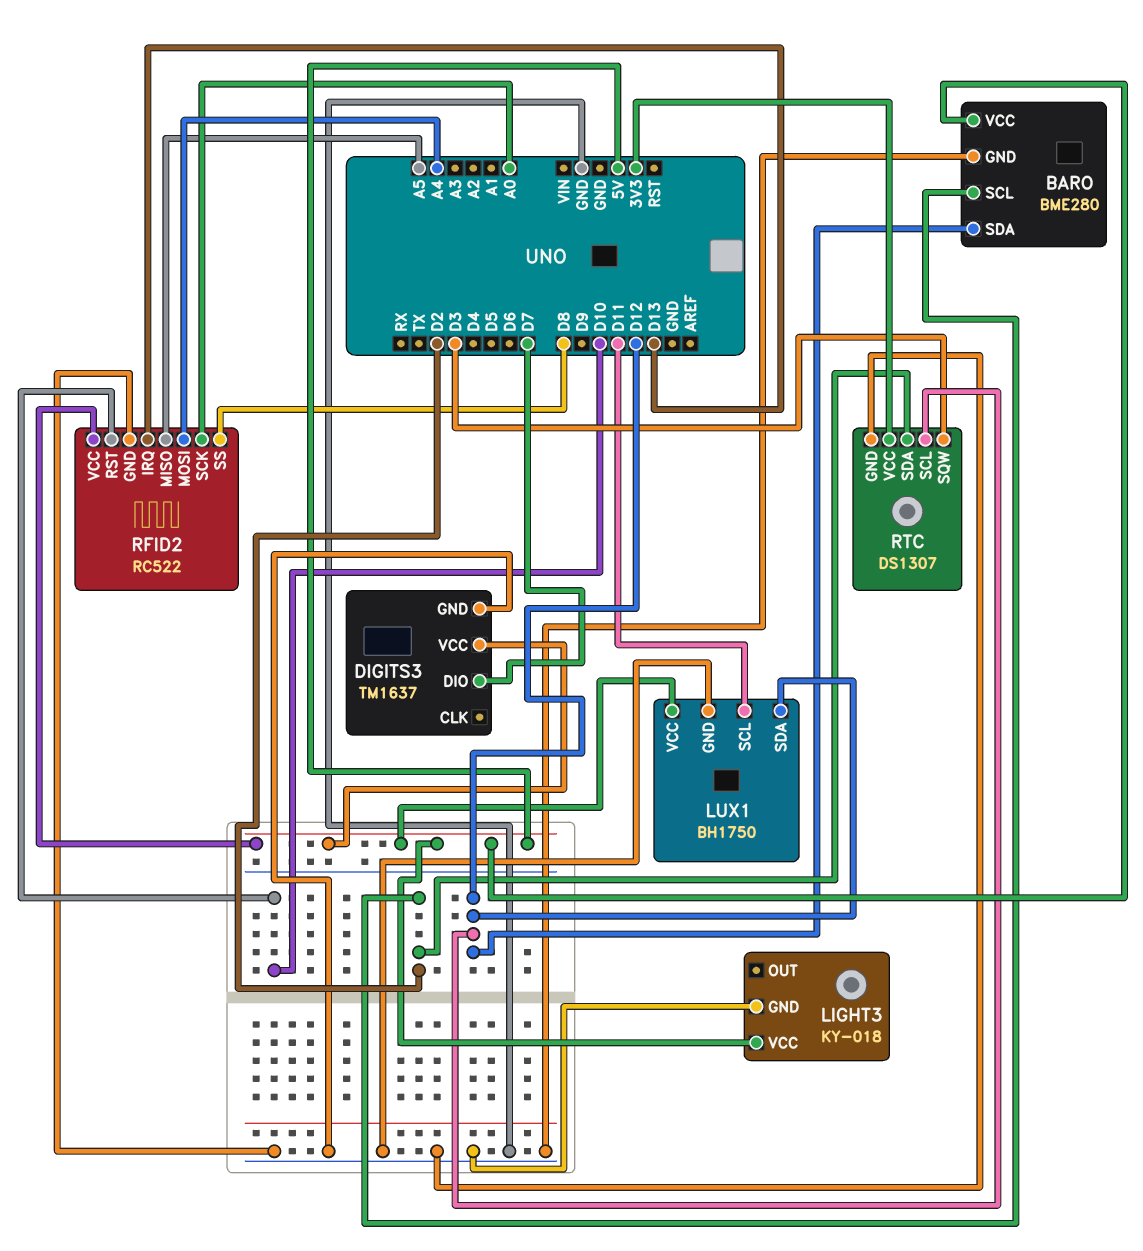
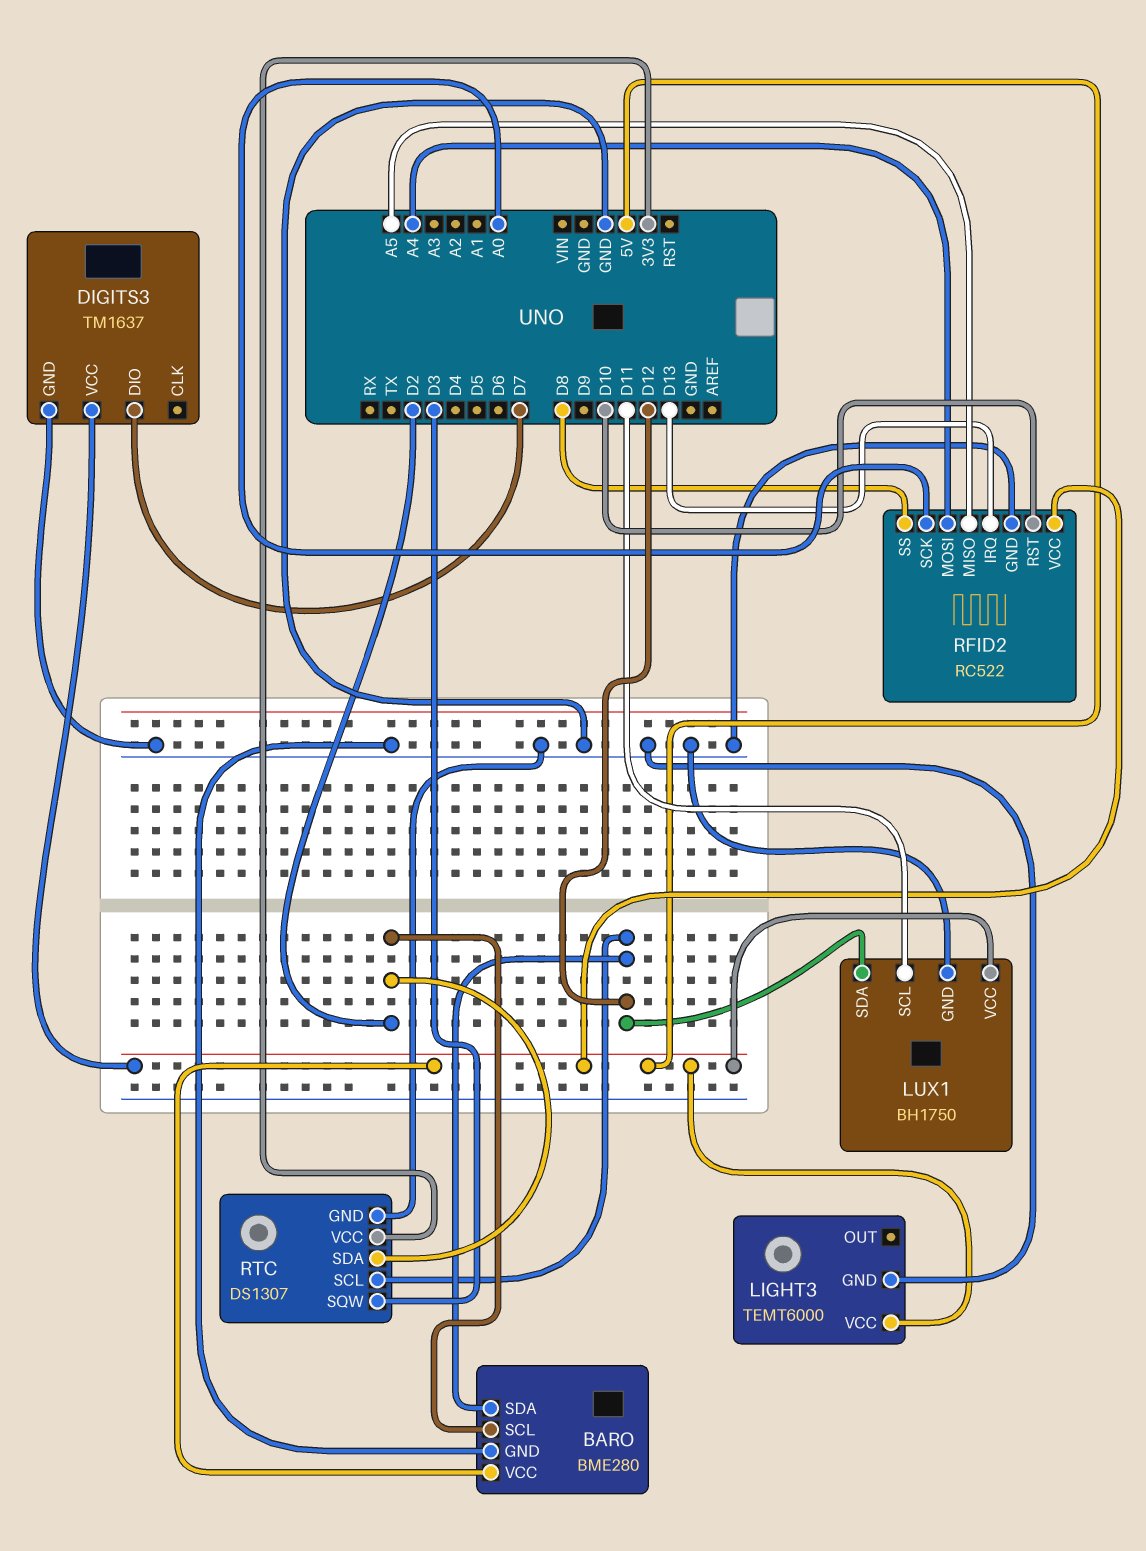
LIGHT3: KY-018 -> TEMT6000

